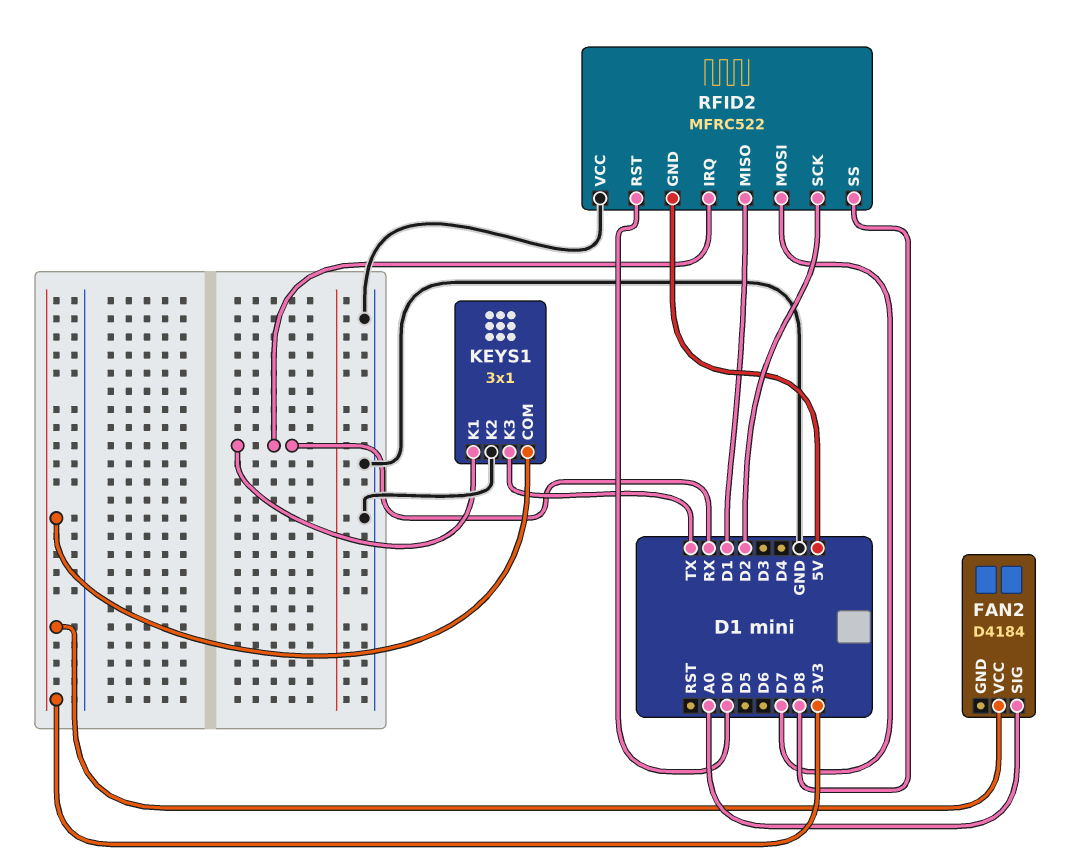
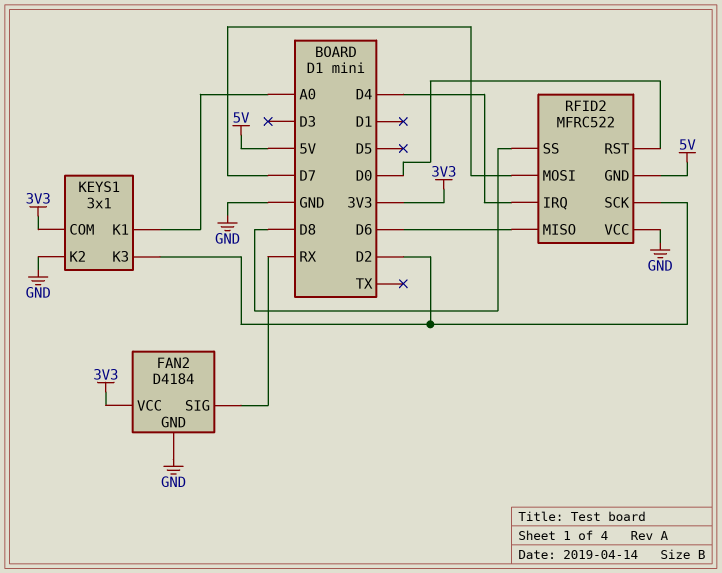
FAN2 pin GND: none -> GND
FAN2 pin SIG: A0 -> RX
KEYS1 pin K1: RX -> A0
KEYS1 pin K3: TX -> D2
RFID2 pin IRQ: RX -> D4
RFID2 pin MISO: D1 -> D6

